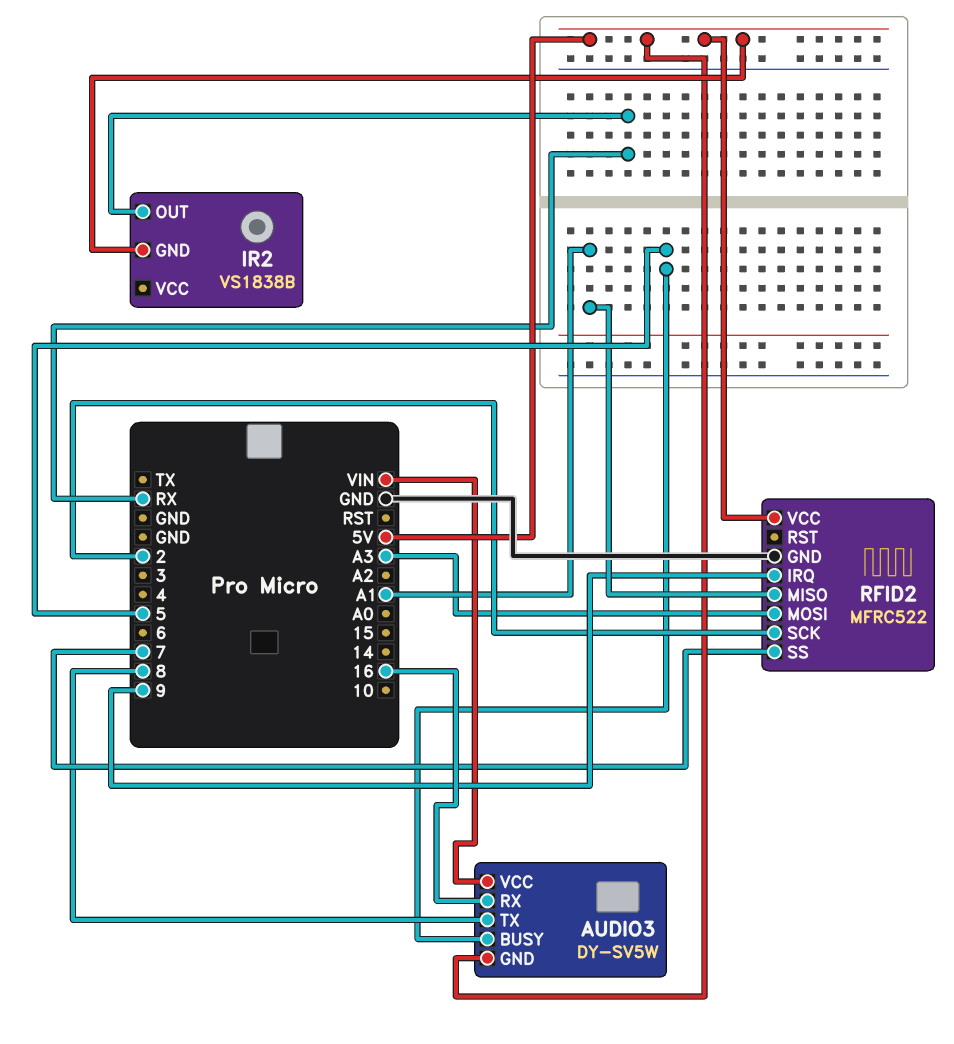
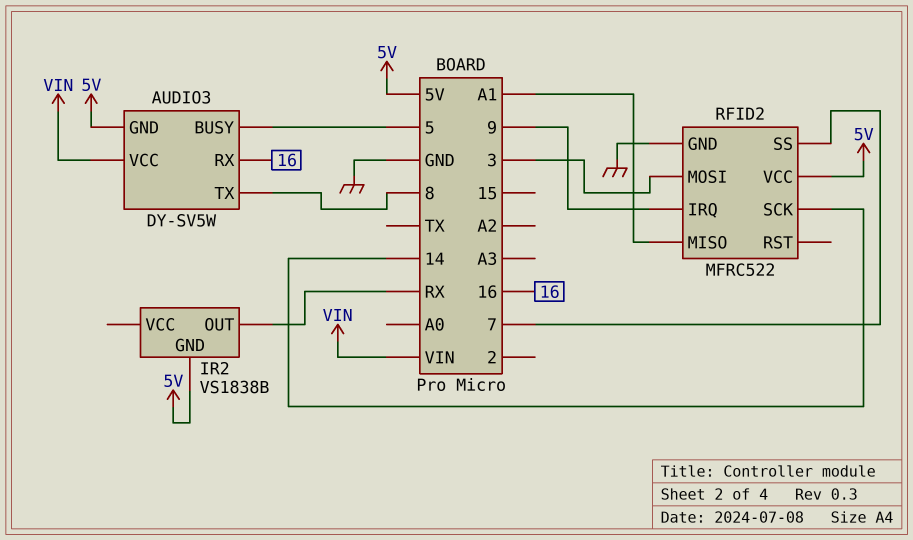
RFID2 pin MOSI: A3 -> 3
RFID2 pin SCK: 2 -> 14

